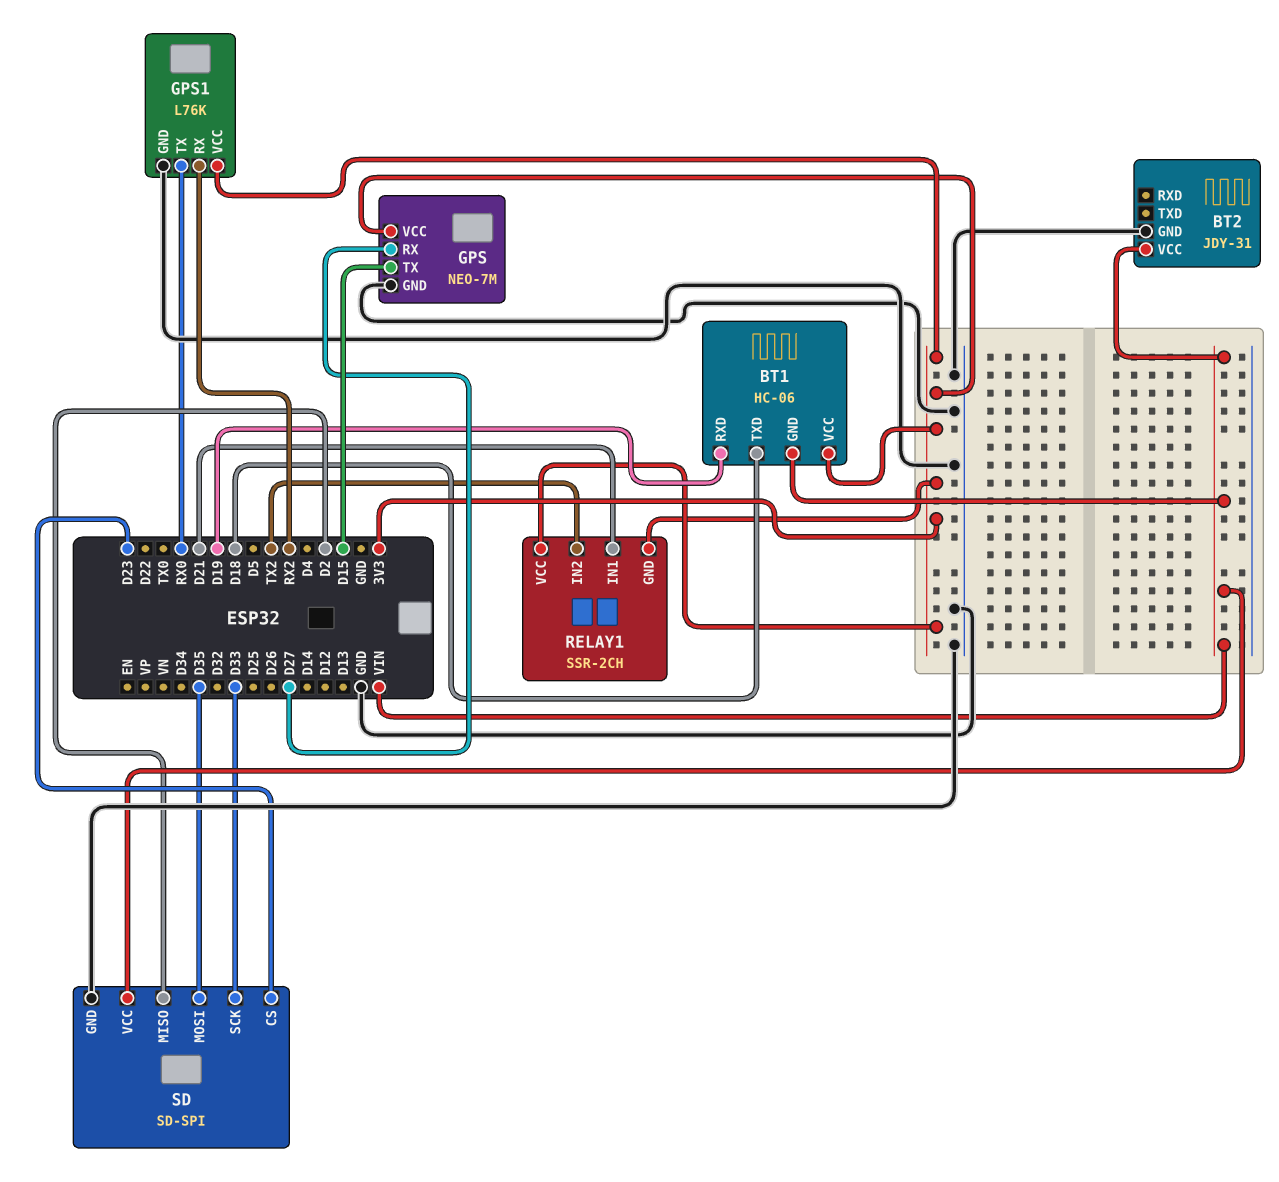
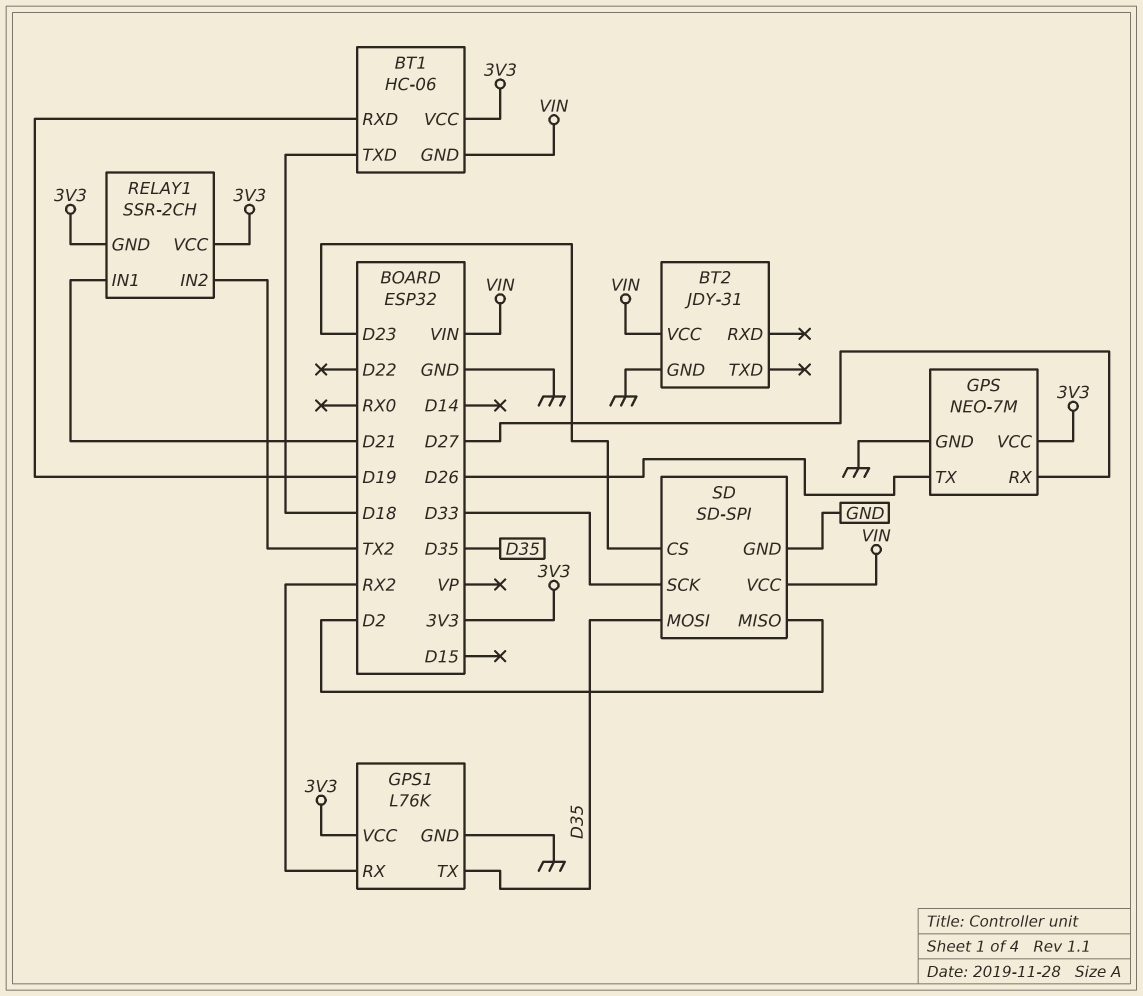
GPS pin TX: D15 -> D26
GPS1 pin TX: RX0 -> D35

